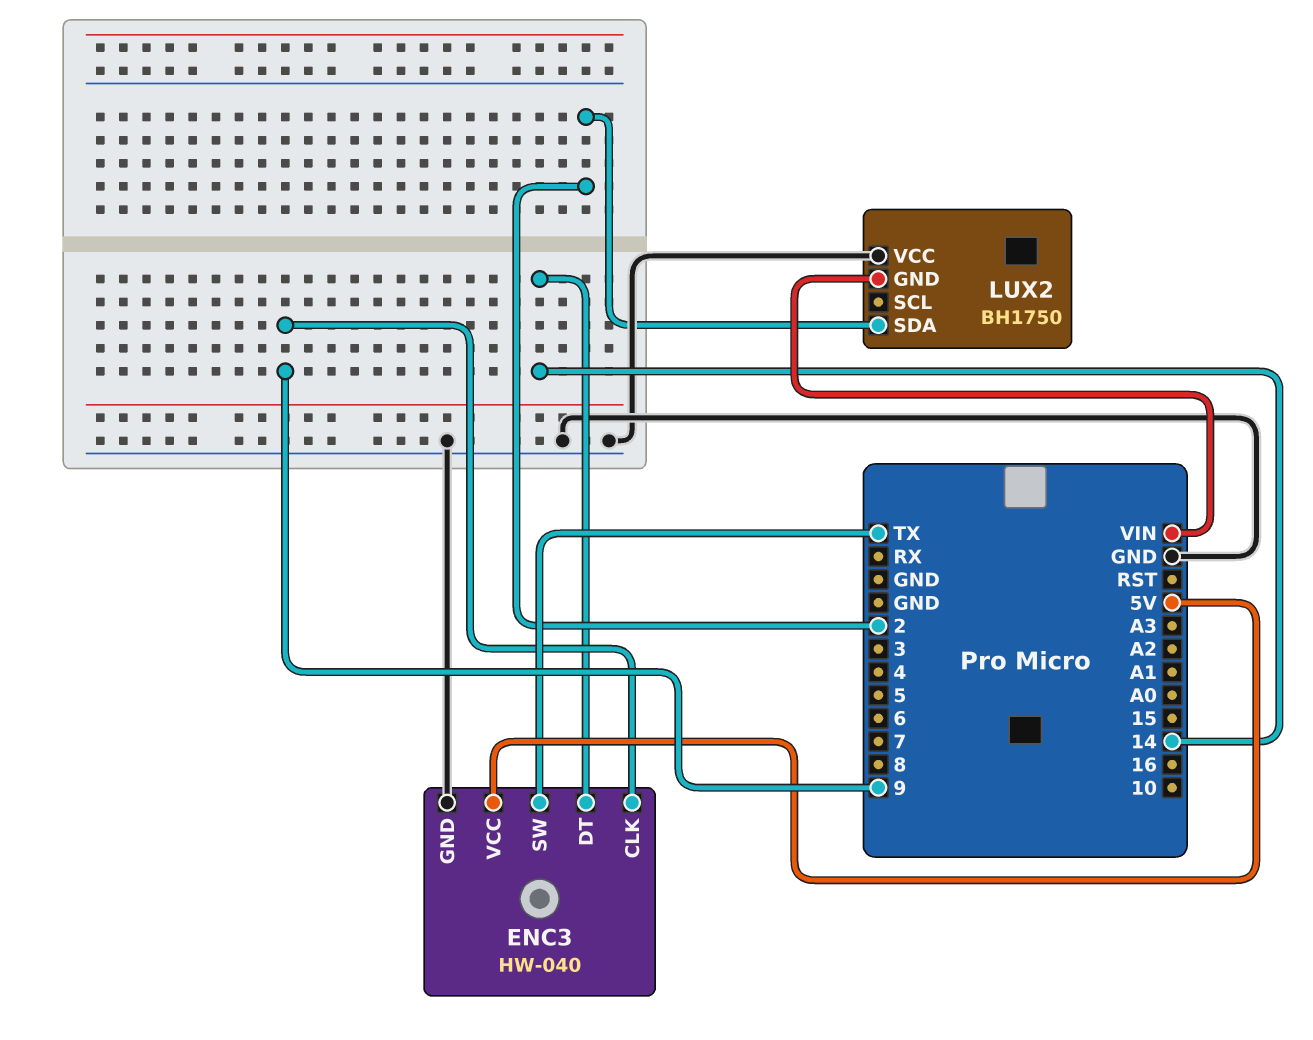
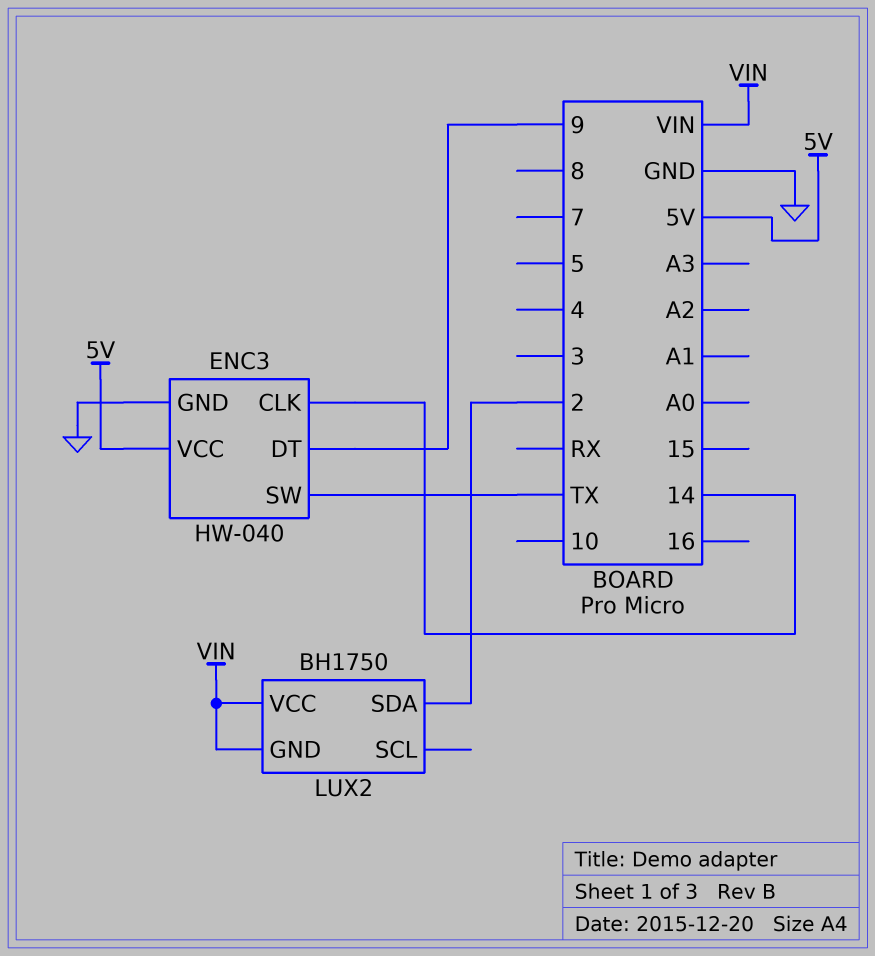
ENC3 pin CLK: 9 -> 14
ENC3 pin DT: 14 -> 9
LUX2 pin VCC: GND -> VIN

